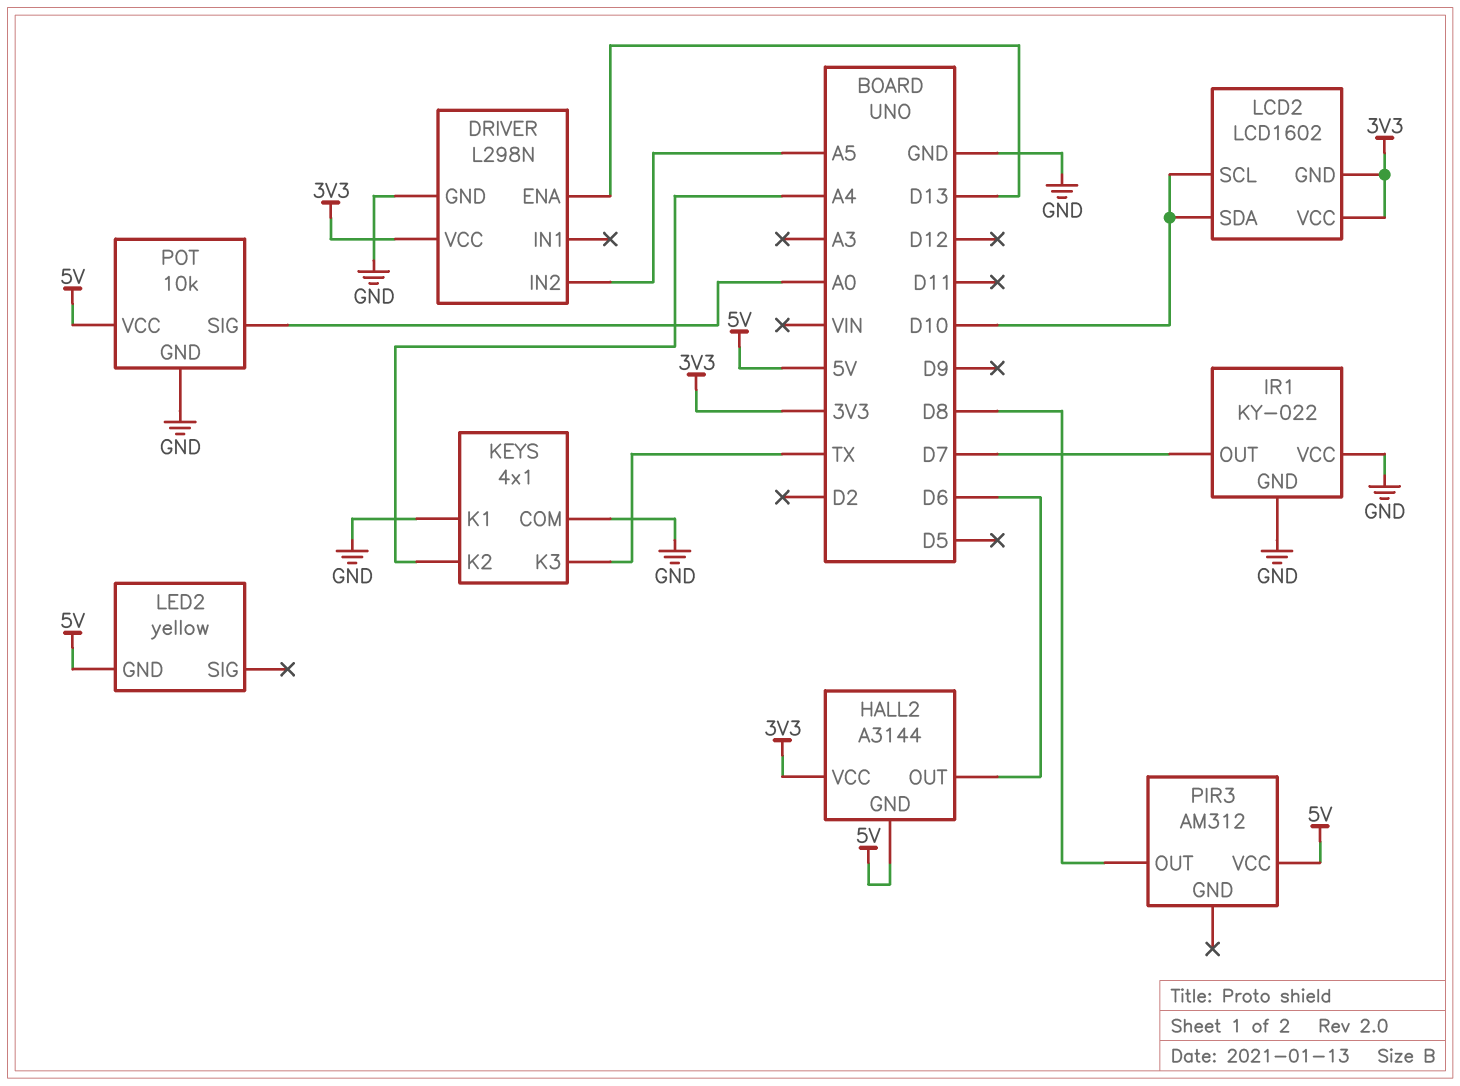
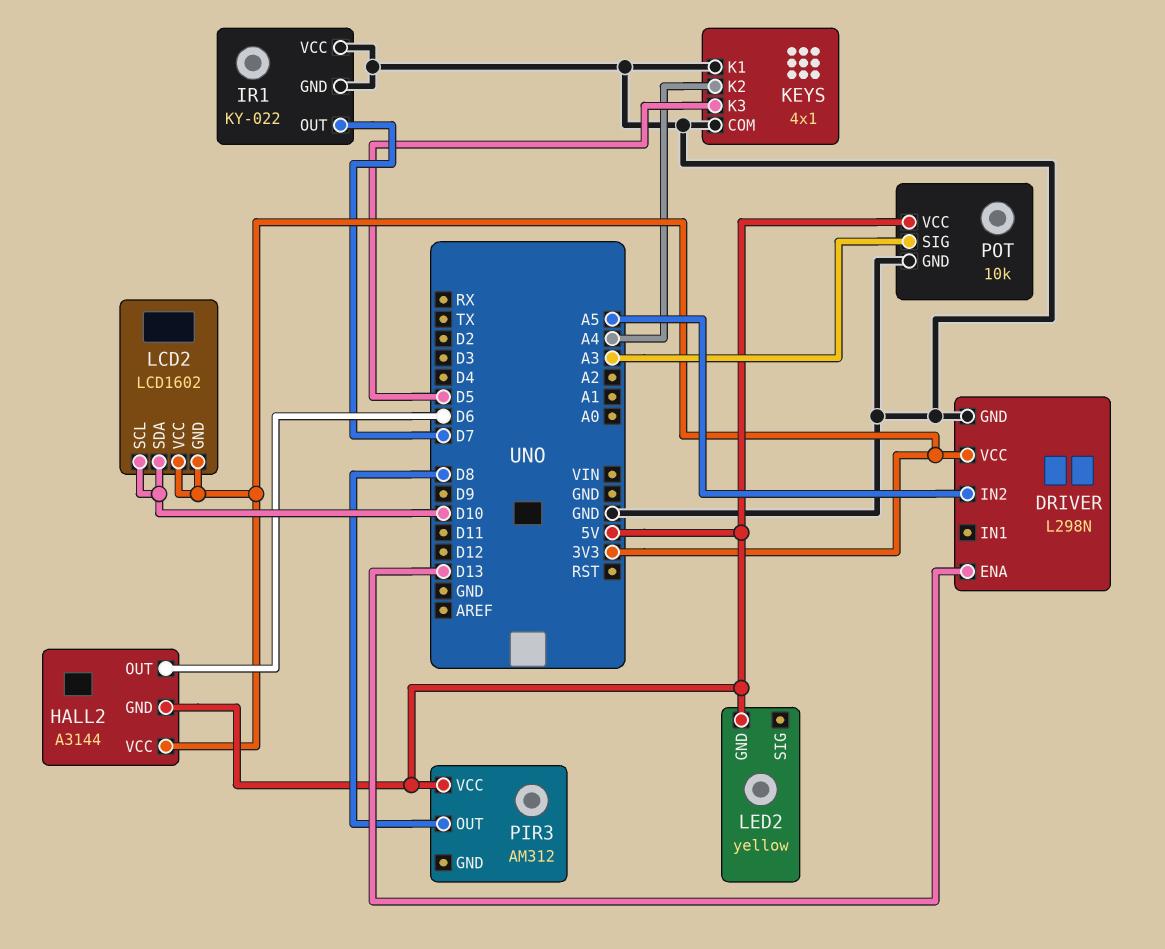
KEYS pin K3: TX -> D5
POT pin SIG: A0 -> A3

